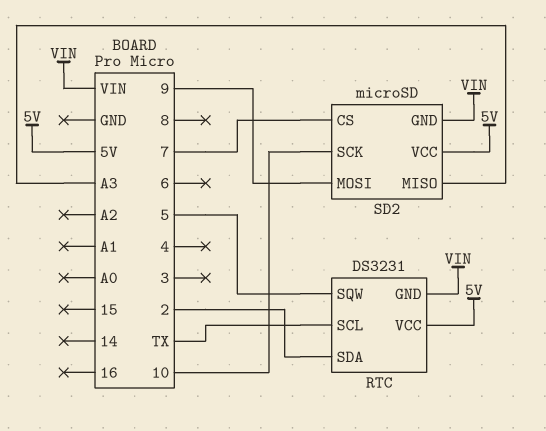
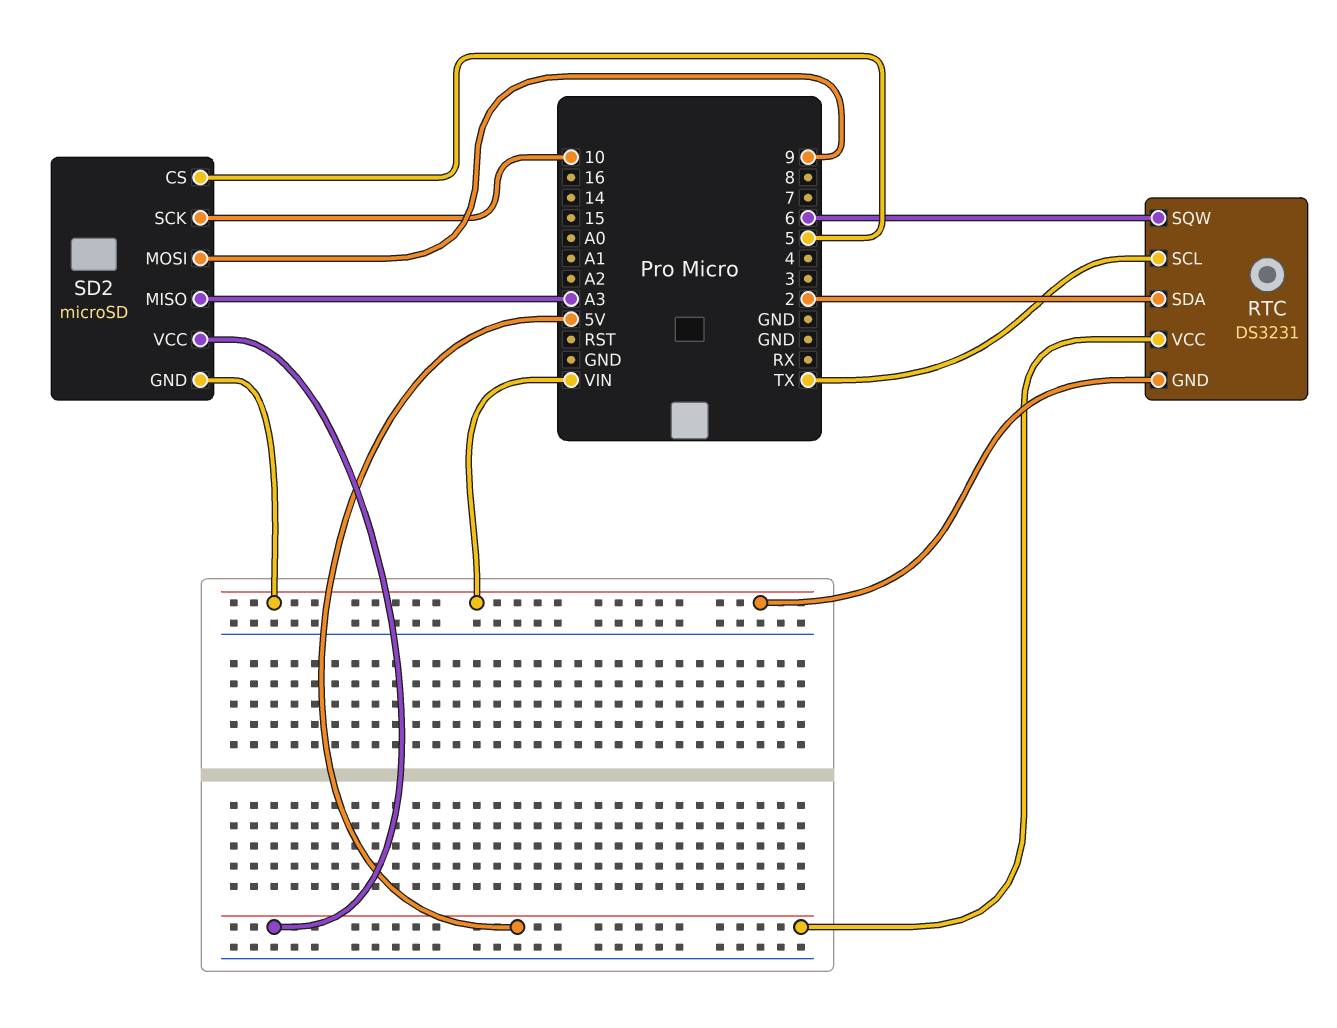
RTC pin SQW: 5 -> 6
SD2 pin CS: 7 -> 5

